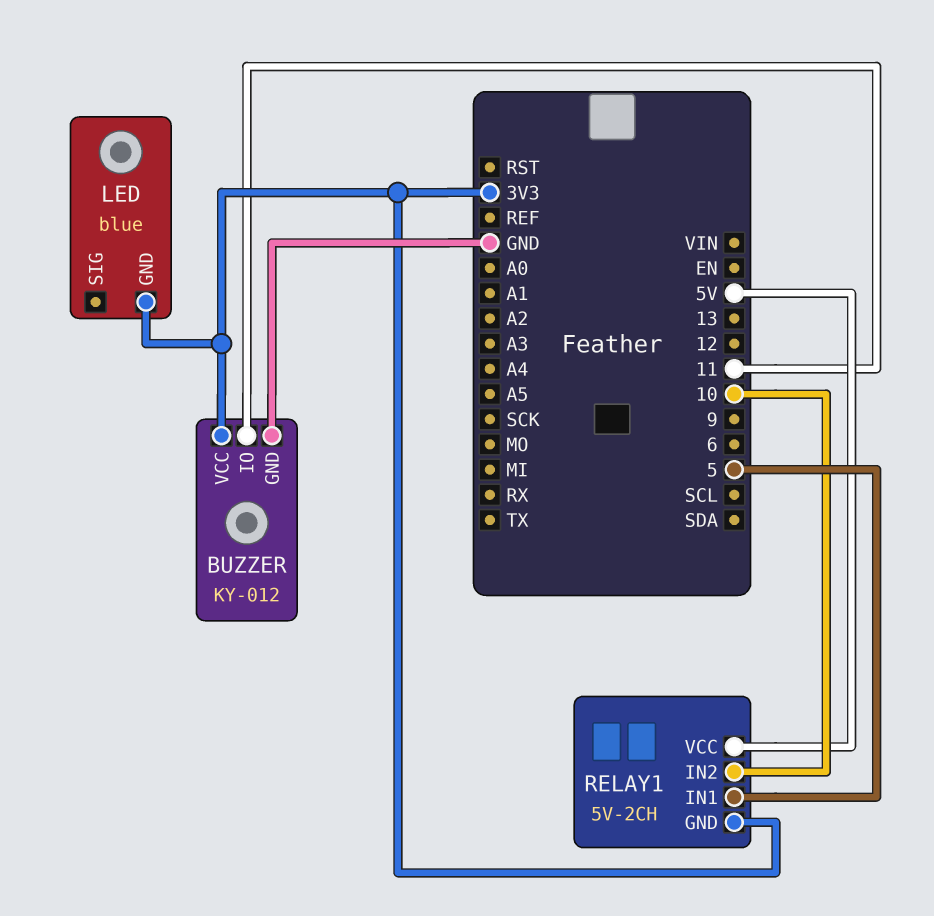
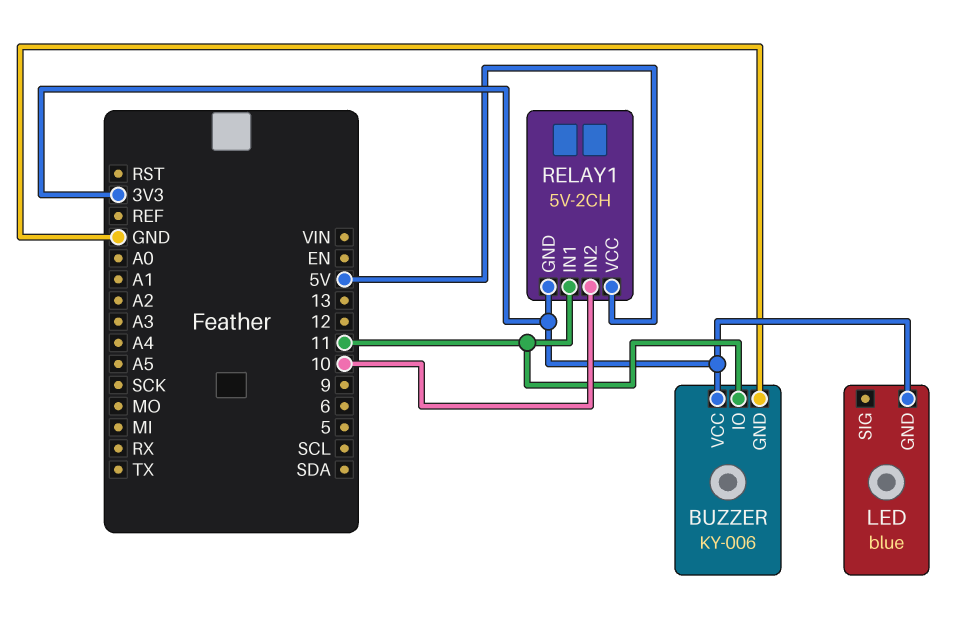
BUZZER: KY-012 -> KY-006
RELAY1 pin IN1: 5 -> 11

